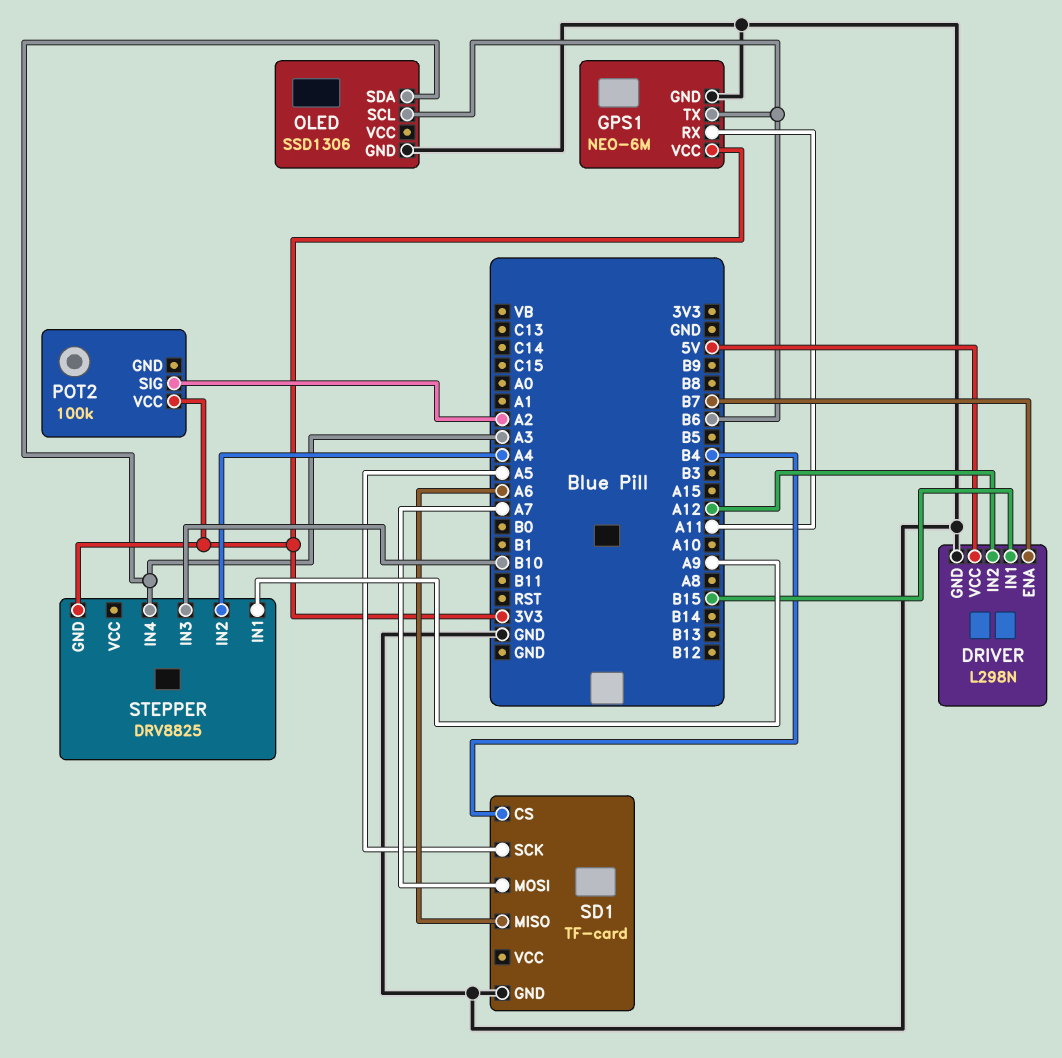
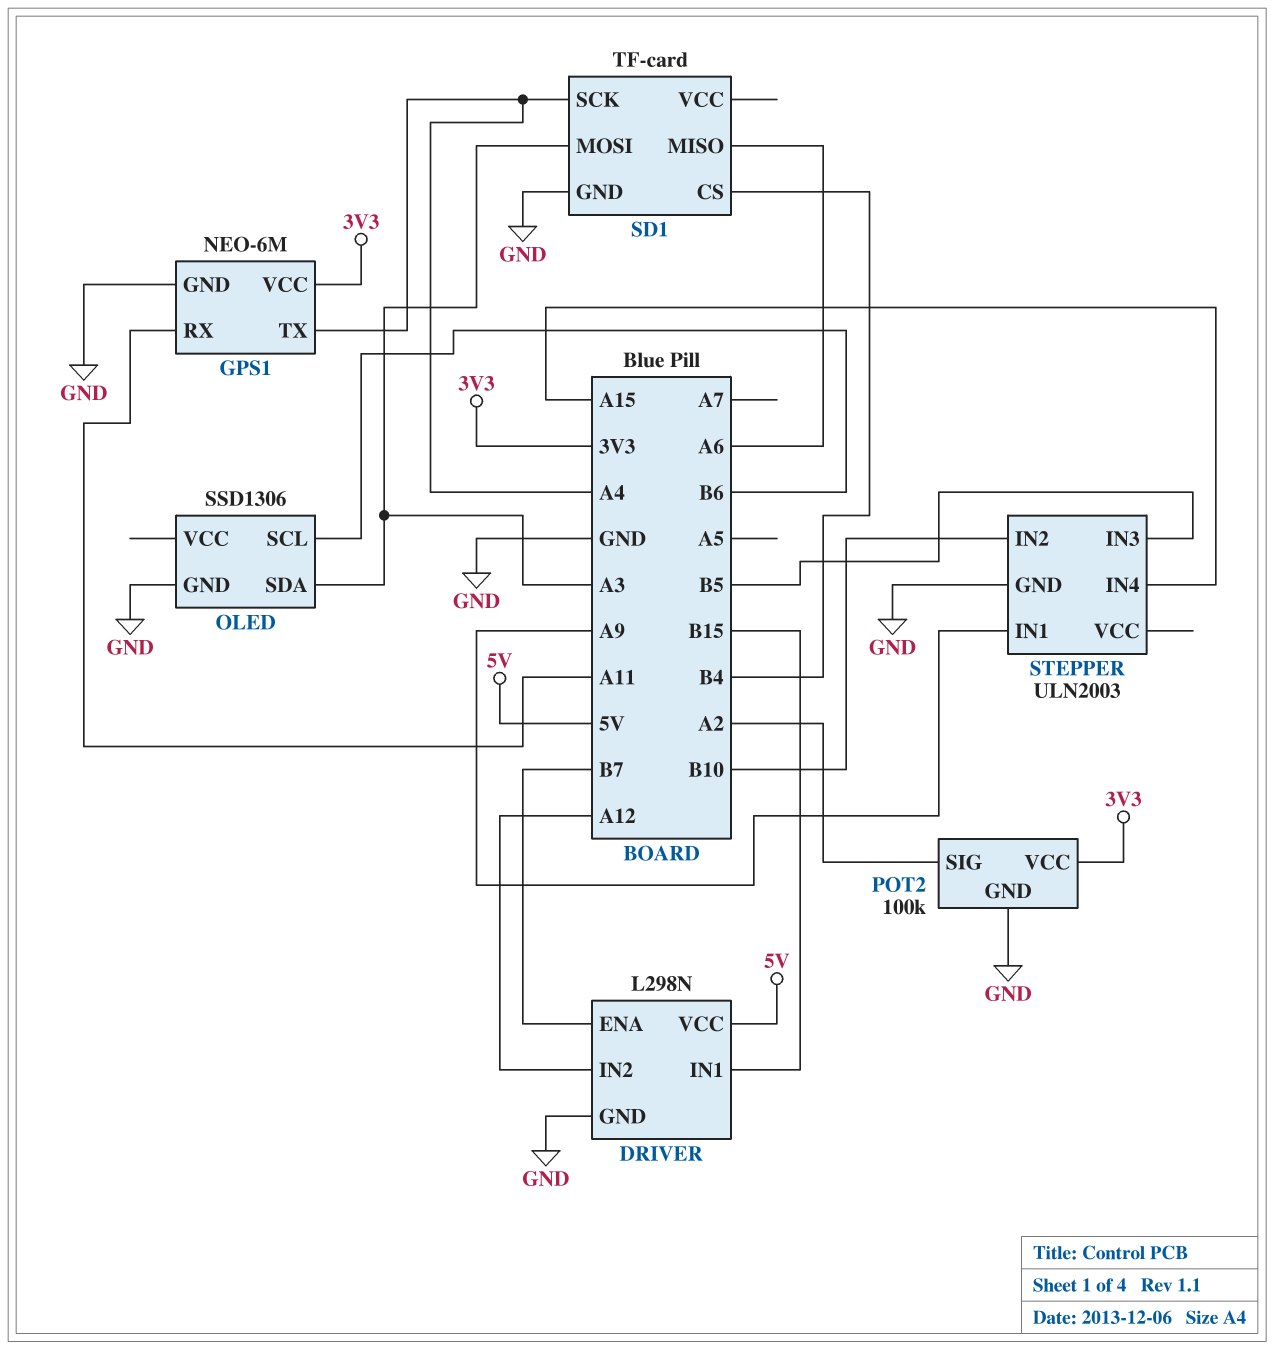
GPS1 pin TX: B6 -> A4
POT2 pin GND: none -> GND
SD1 pin MOSI: A7 -> A3
SD1 pin SCK: A5 -> A4
STEPPER: DRV8825 -> ULN2003
STEPPER pin GND: 3V3 -> GND
STEPPER pin IN2: A4 -> B10
STEPPER pin IN3: B10 -> B5
STEPPER pin IN4: A3 -> A15

